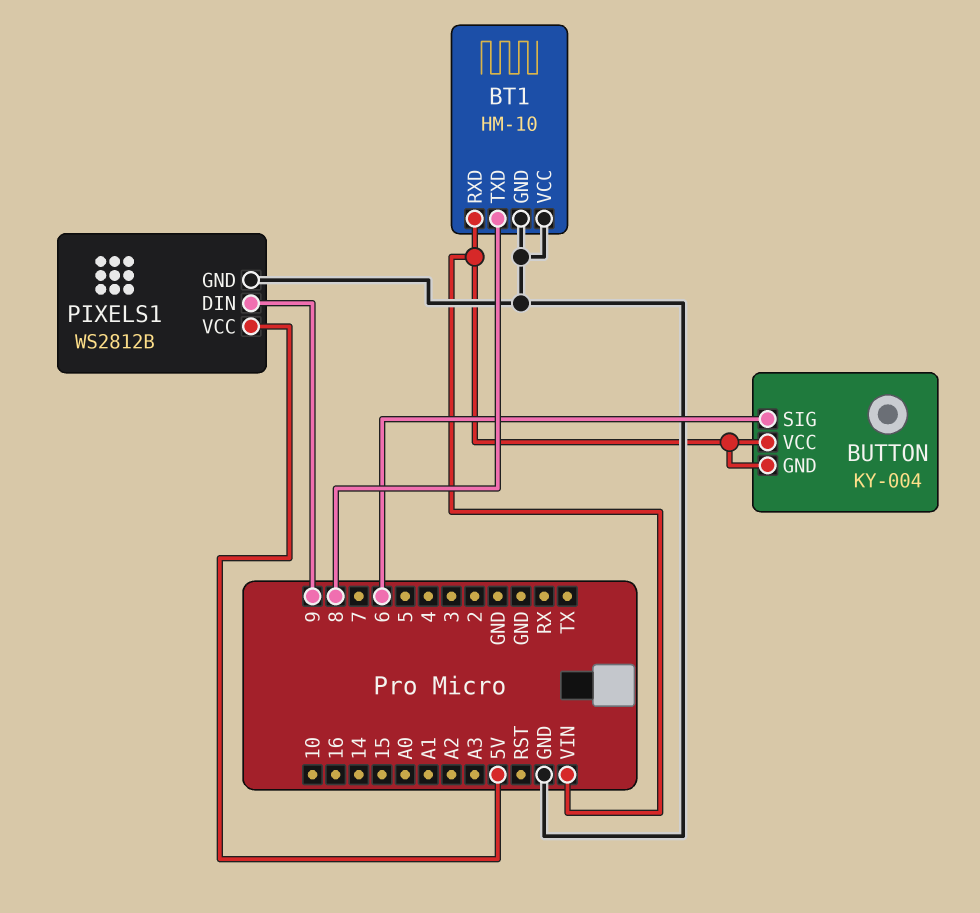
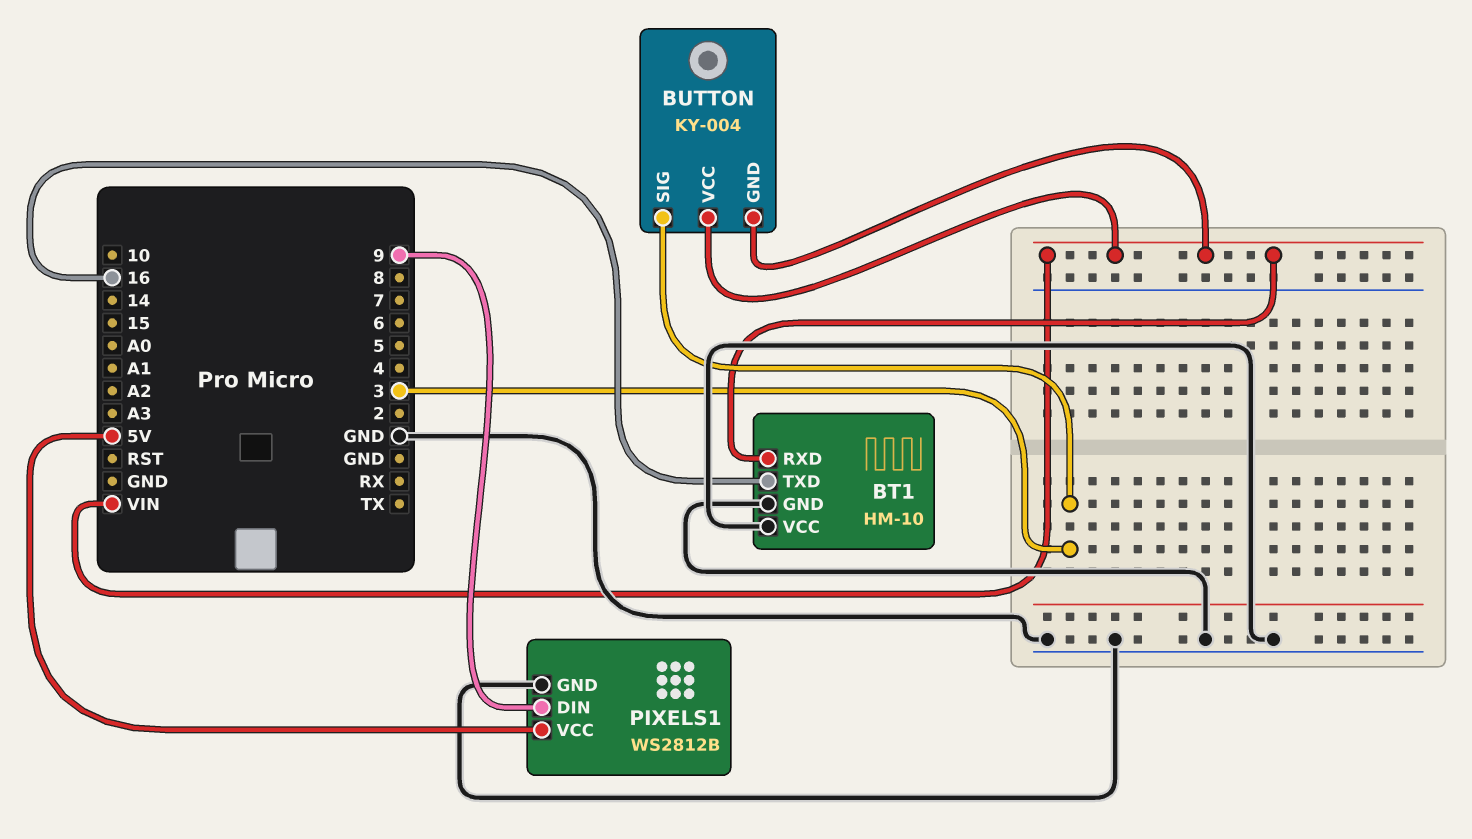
BT1 pin TXD: 8 -> 16
BUTTON pin SIG: 6 -> 3

